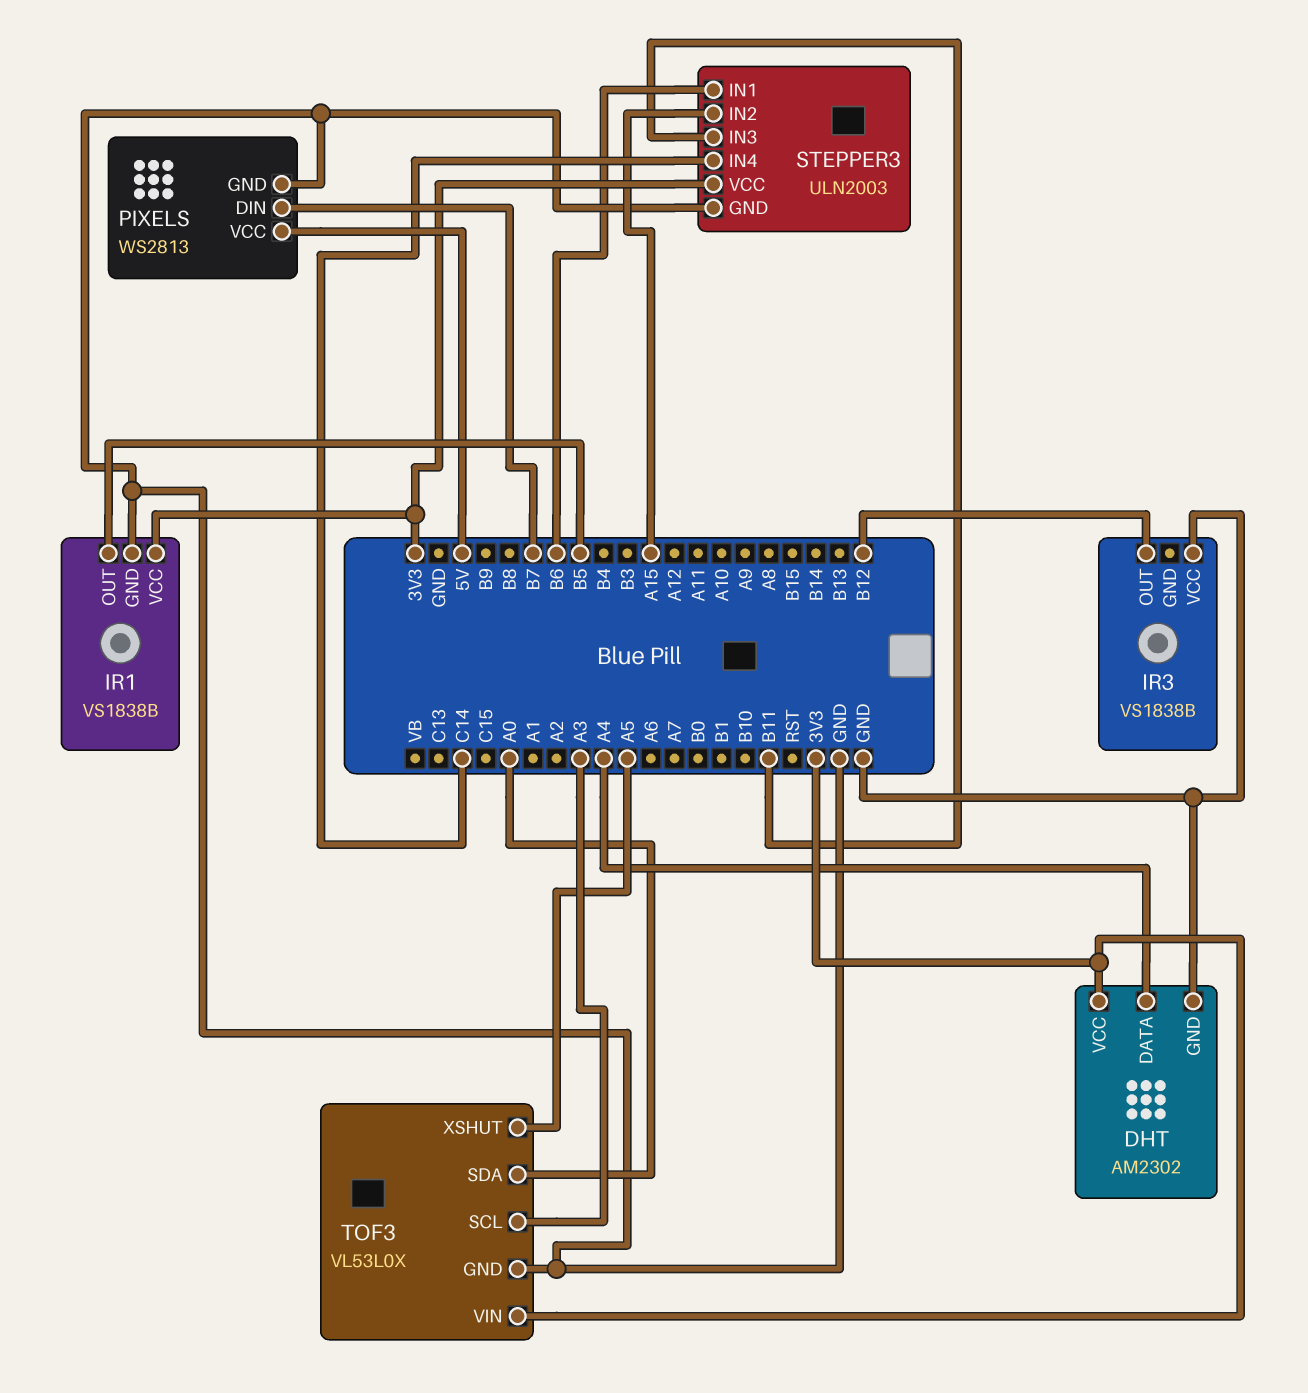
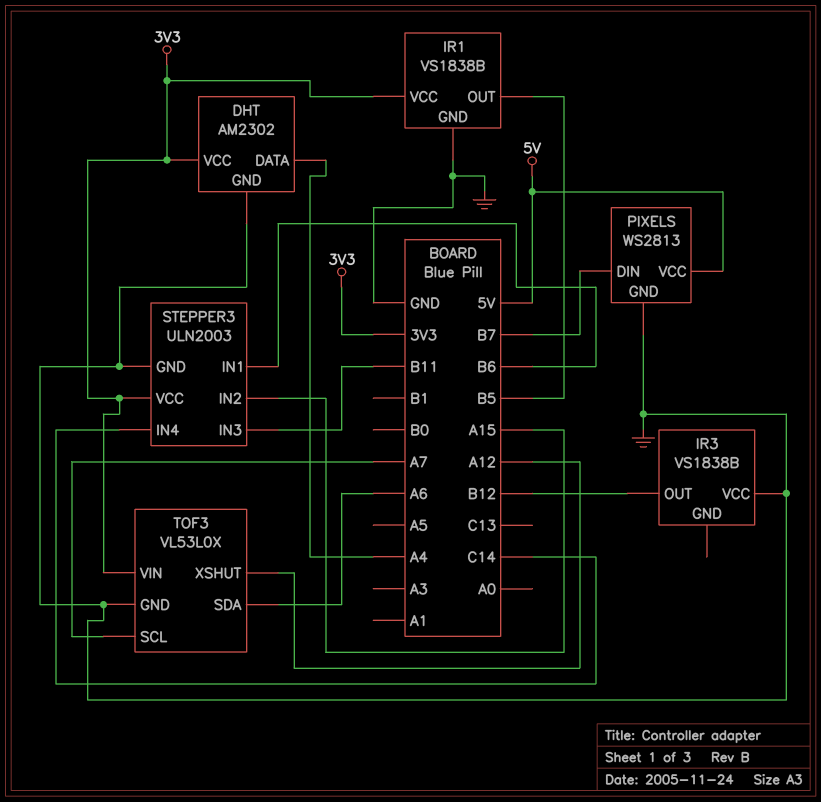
TOF3 pin SCL: A3 -> A7
TOF3 pin SDA: A0 -> A6
TOF3 pin XSHUT: A5 -> A12

